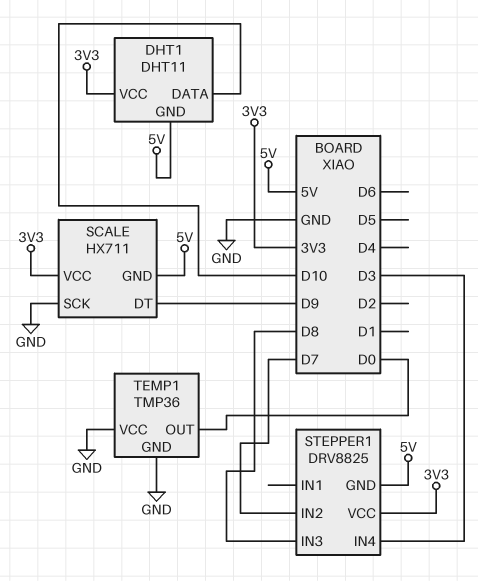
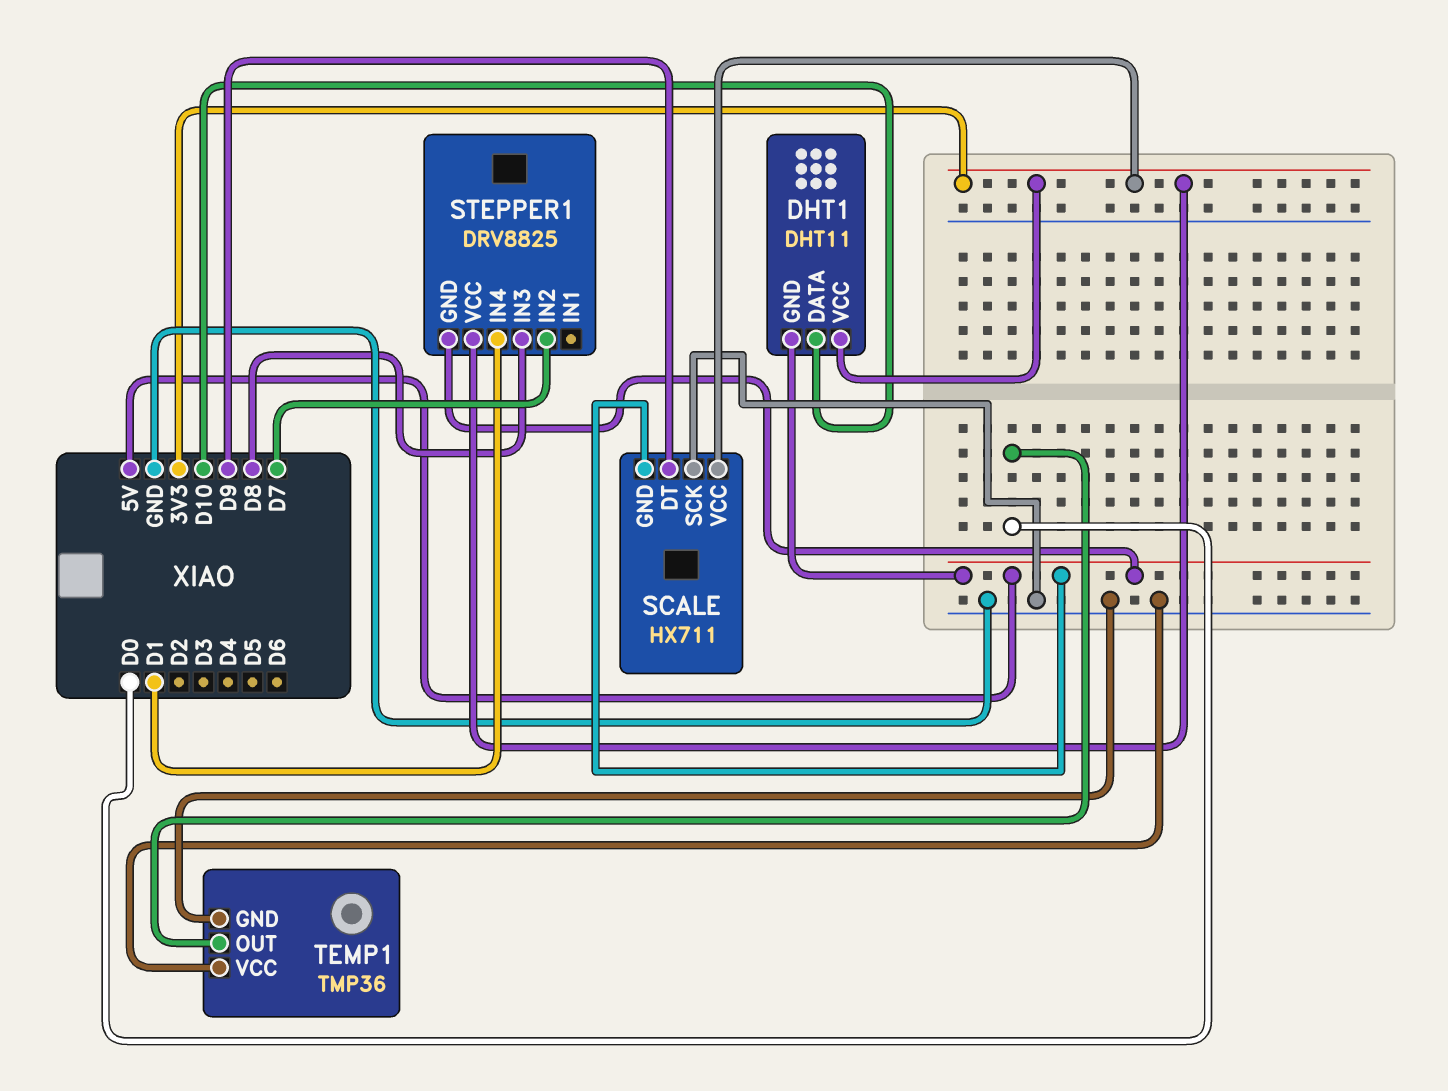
STEPPER1 pin IN4: D3 -> D1

